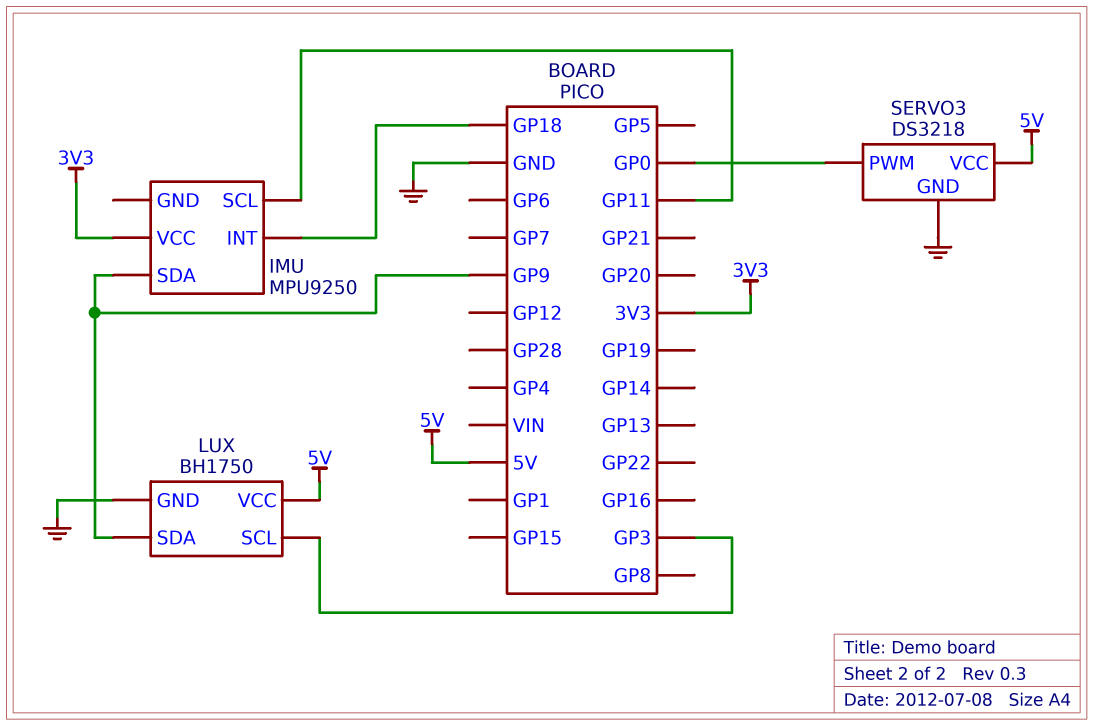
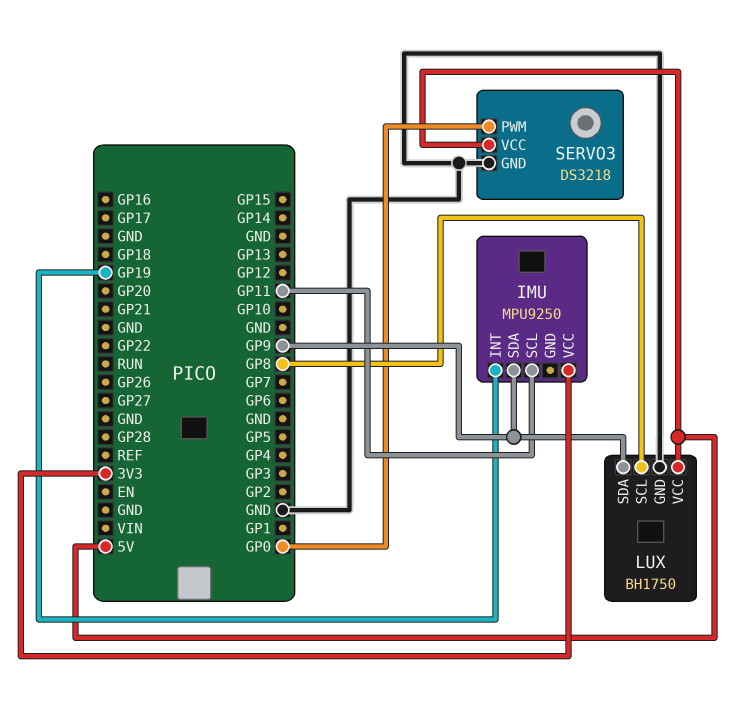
IMU pin INT: GP18 -> GP19
LUX pin SCL: GP3 -> GP8

